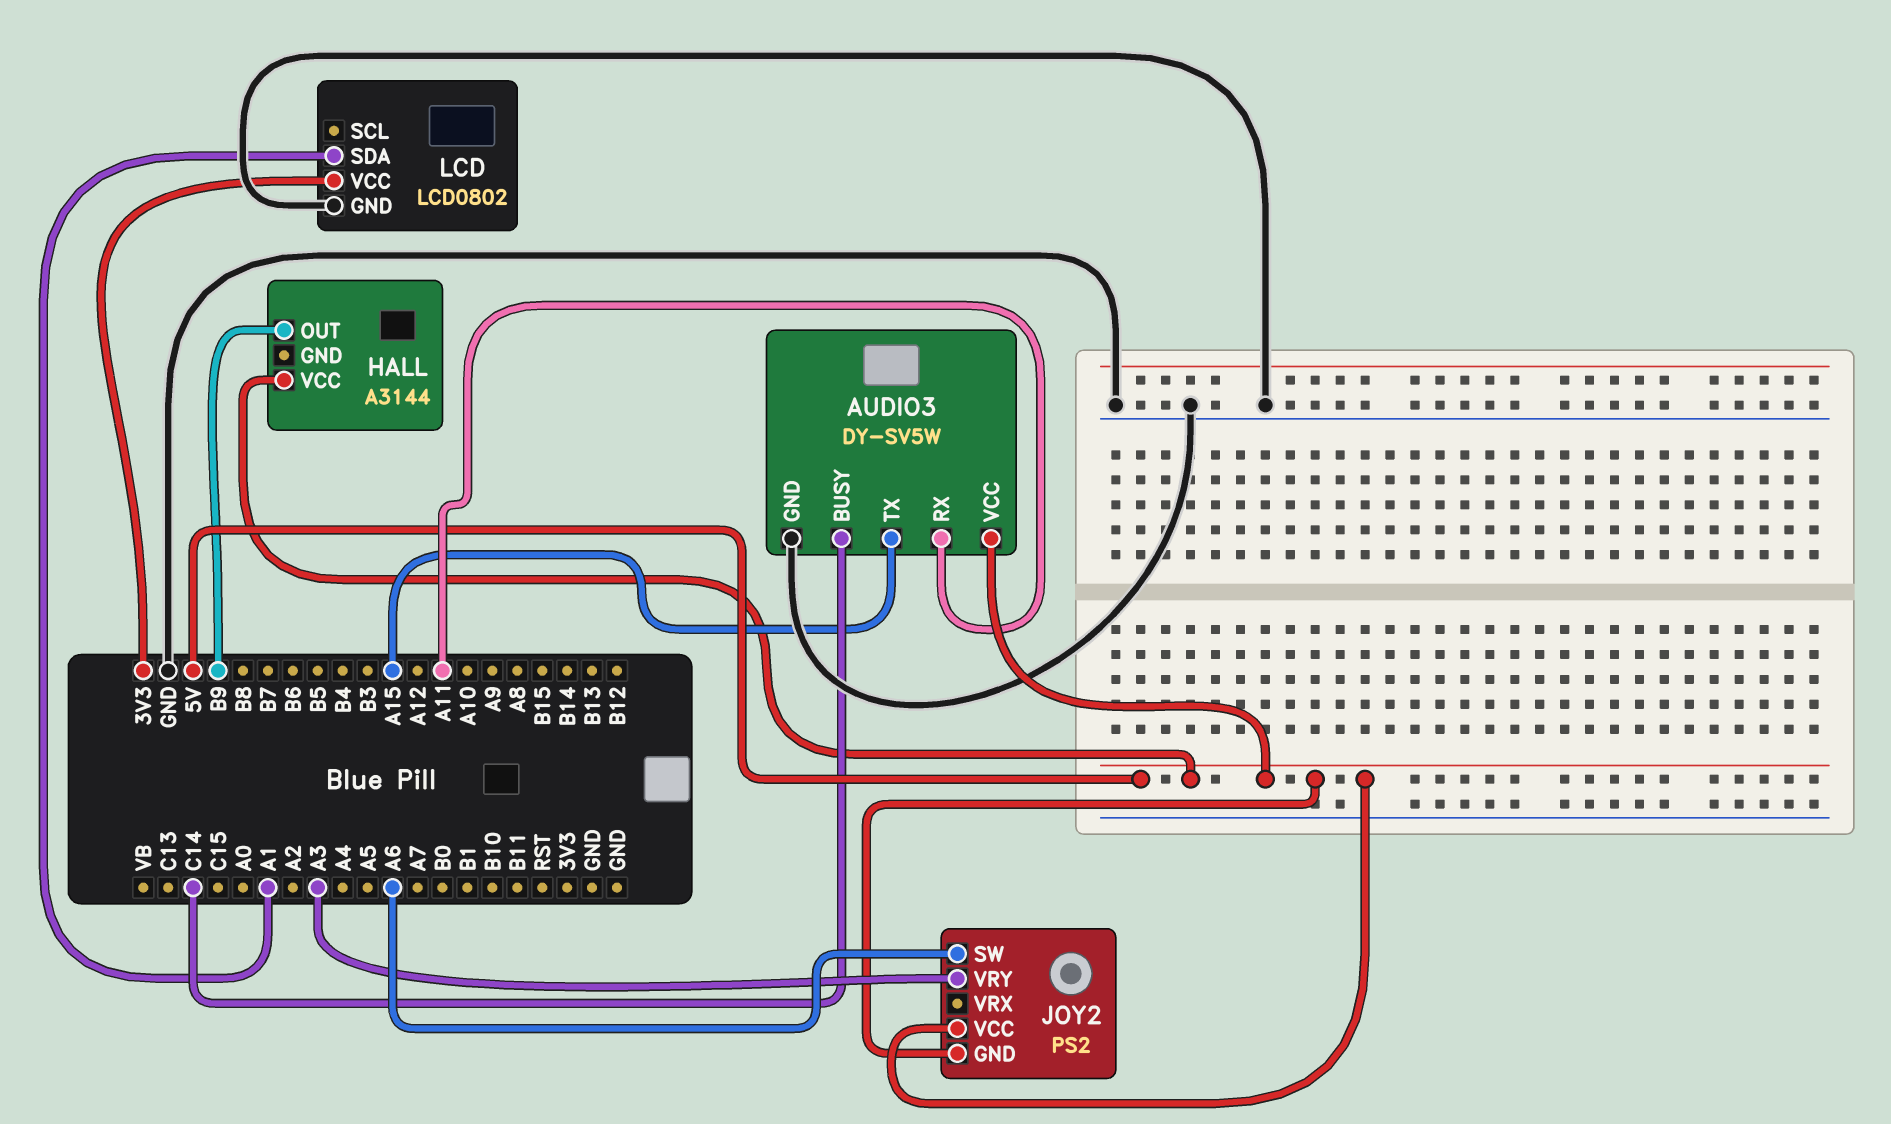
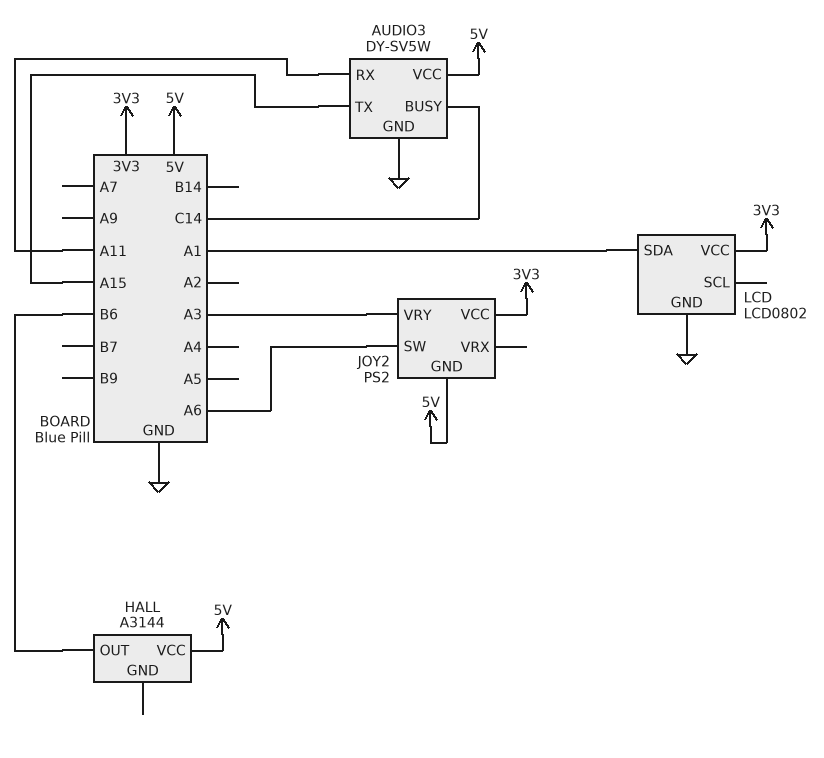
HALL pin OUT: B9 -> B6
JOY2 pin VCC: 5V -> 3V3

